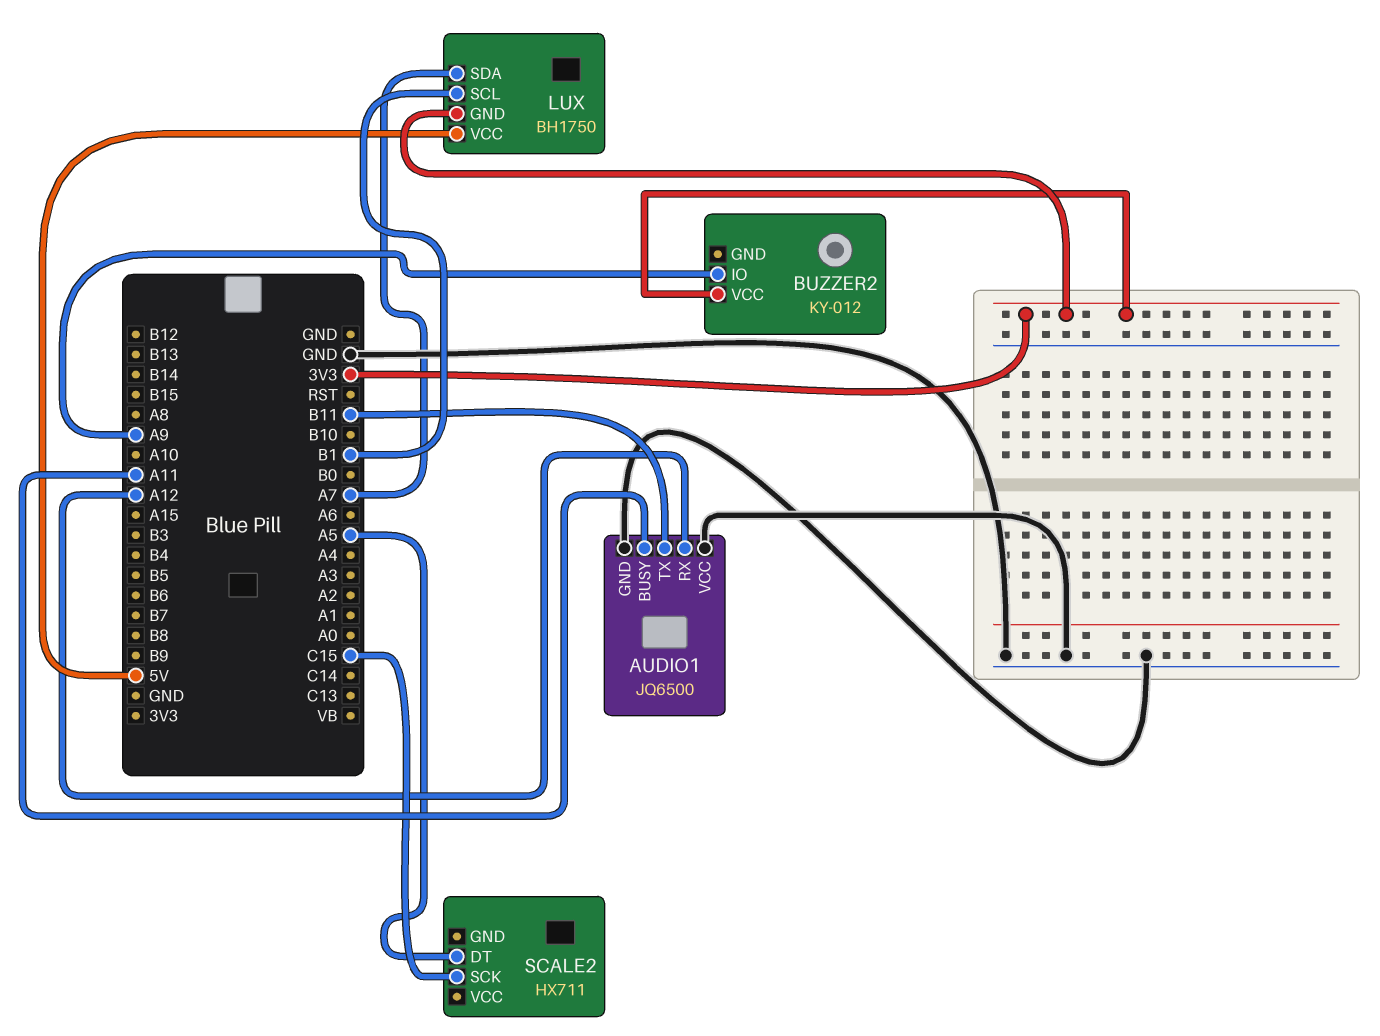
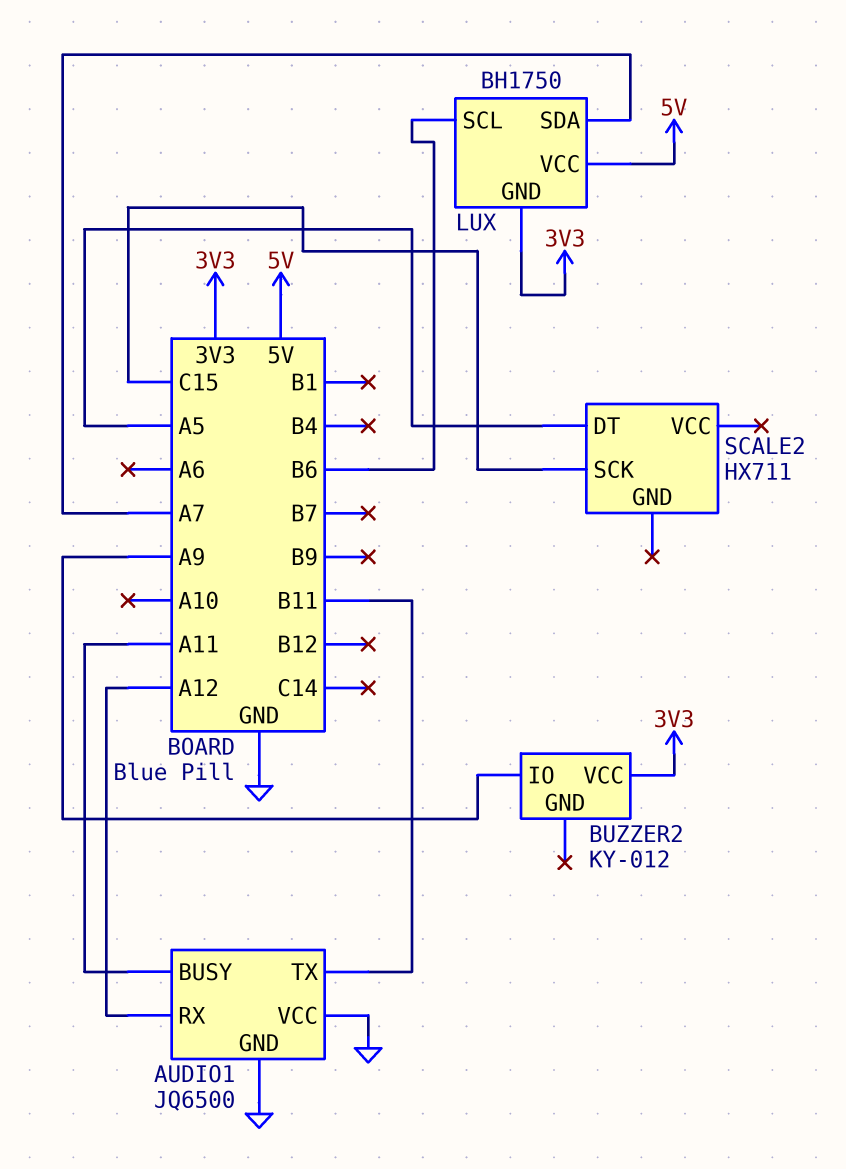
LUX pin SCL: B1 -> B6

